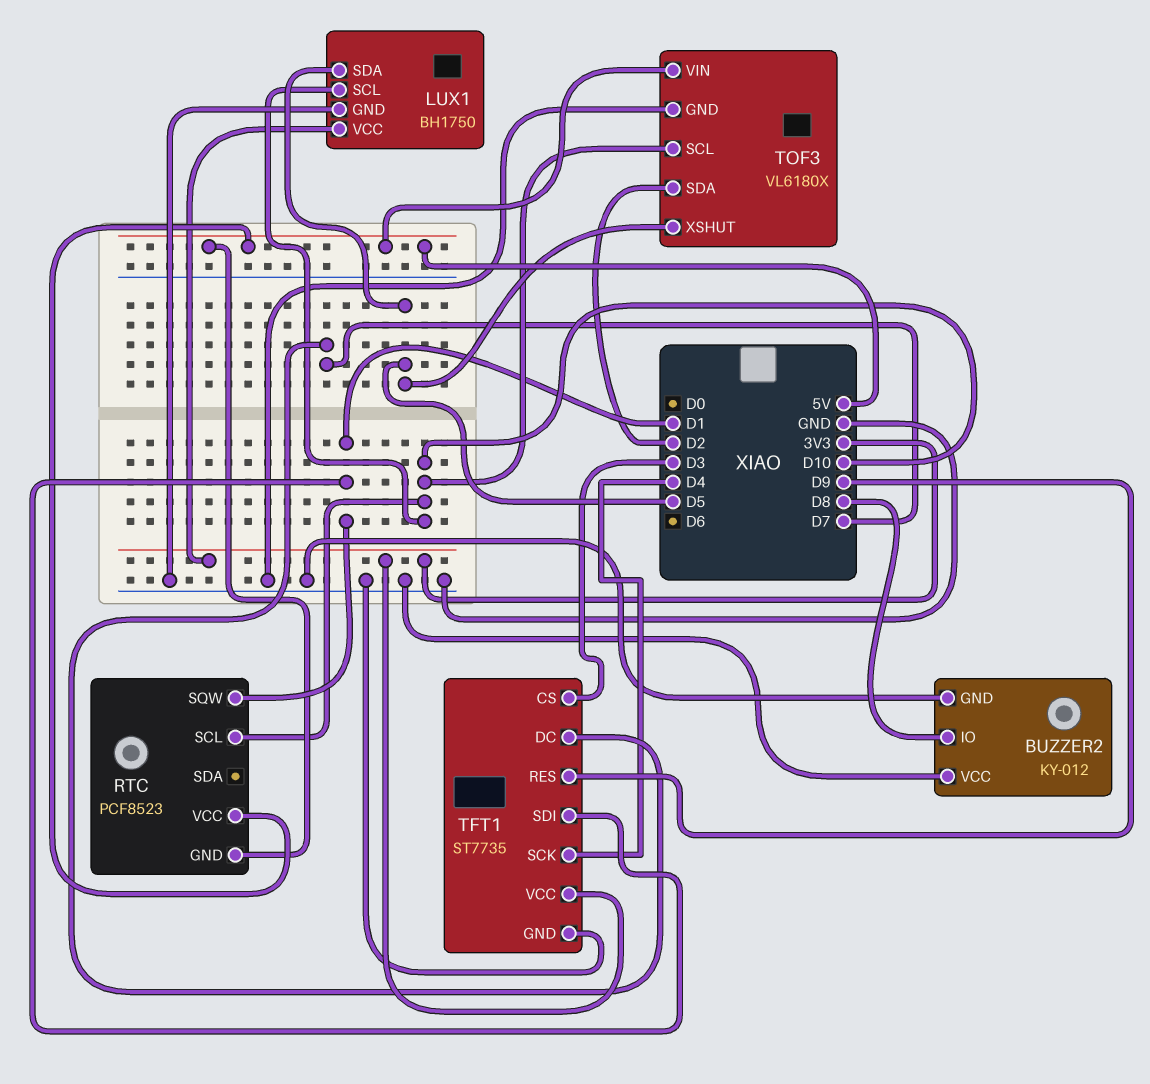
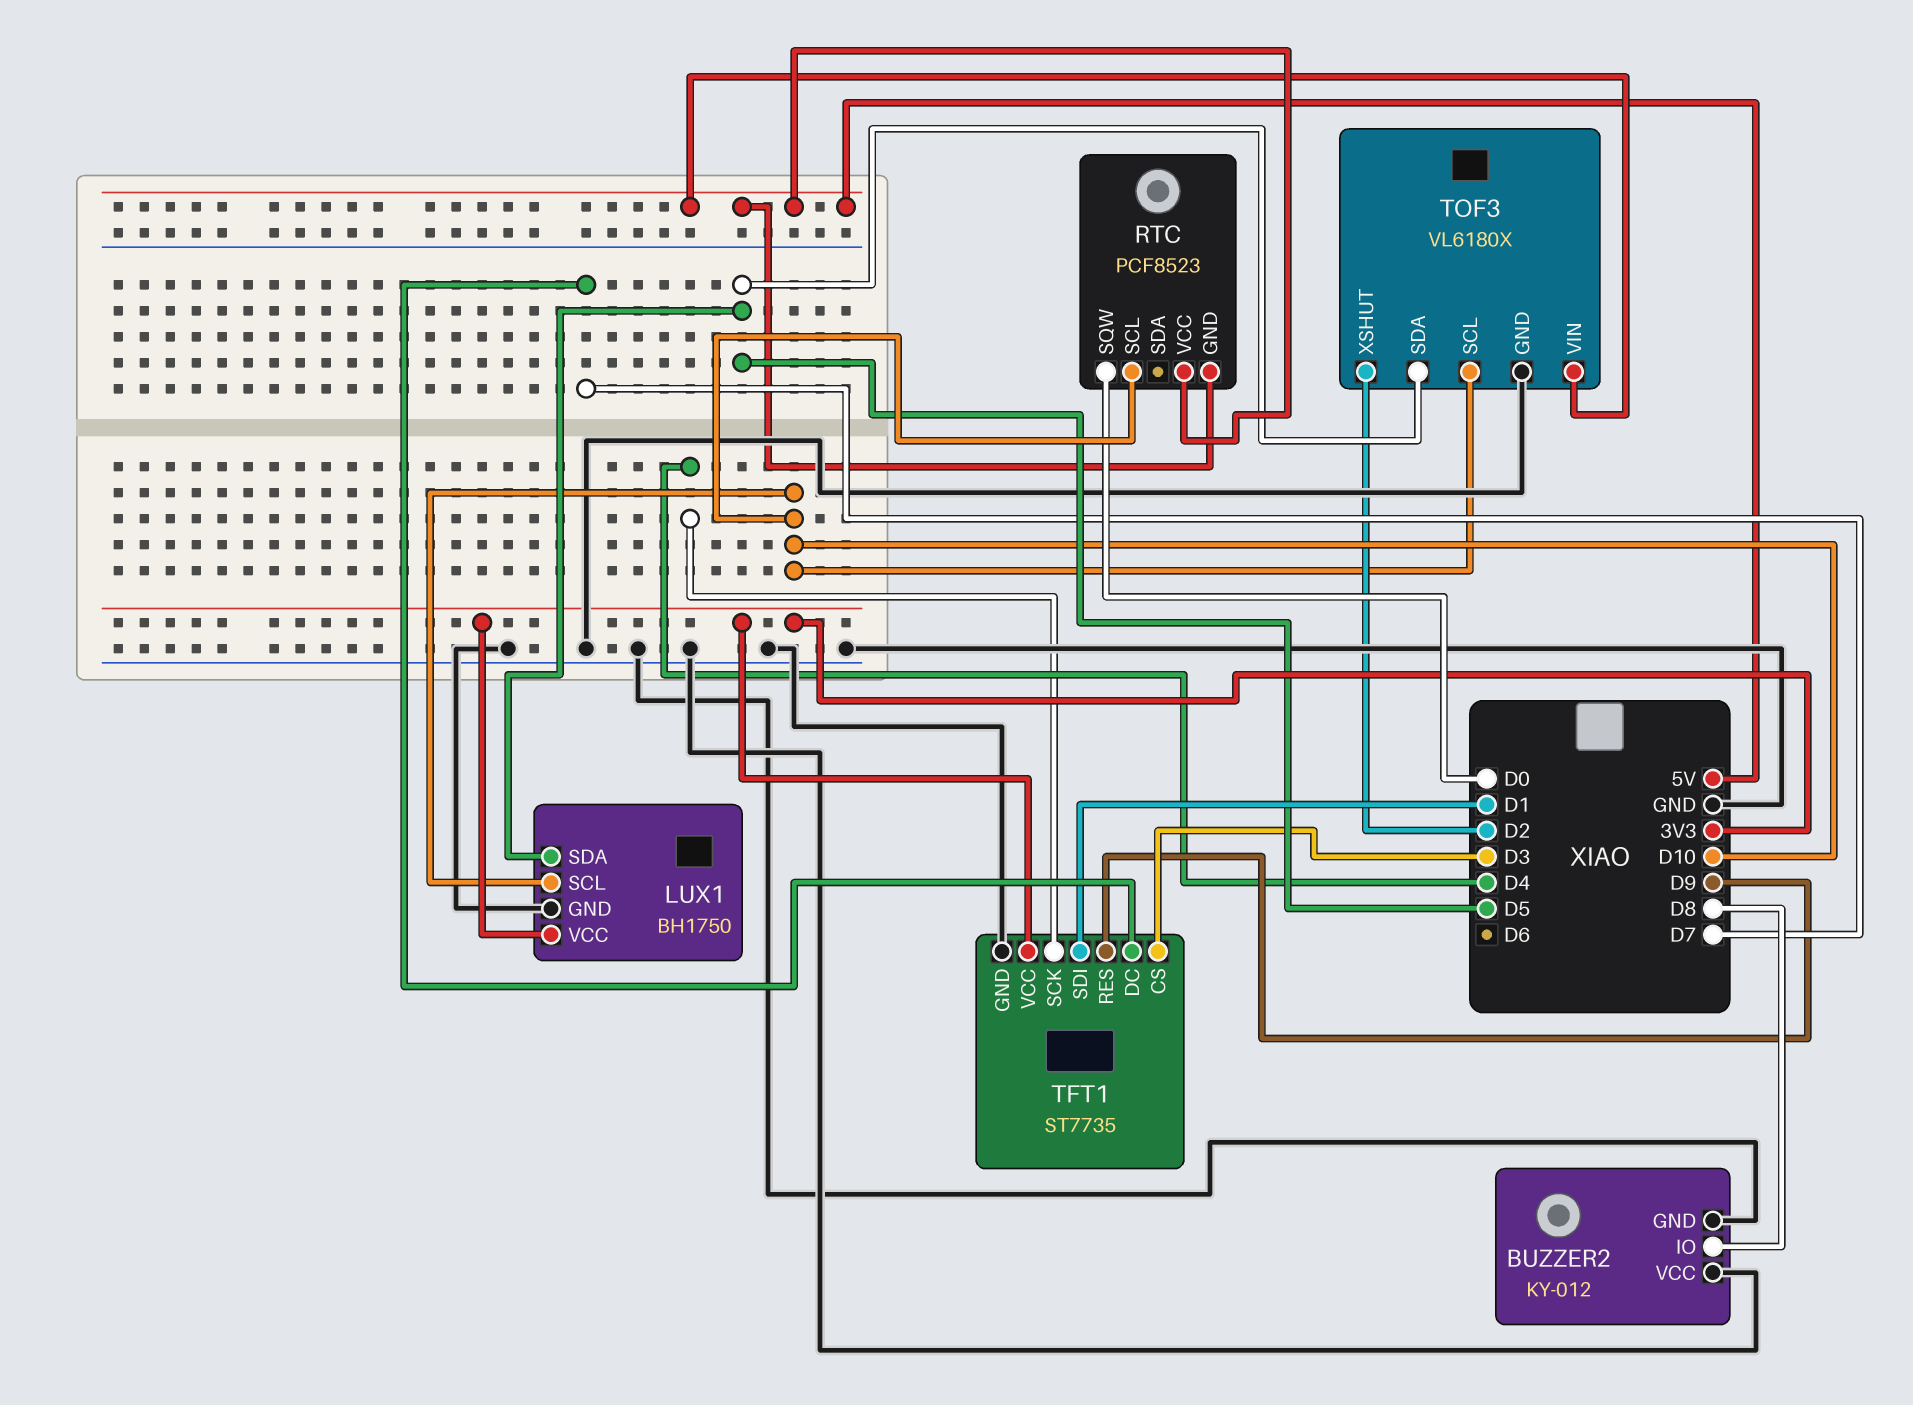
RTC pin SQW: D1 -> D0
TOF3 pin SDA: D2 -> D5
TOF3 pin XSHUT: D5 -> D2

